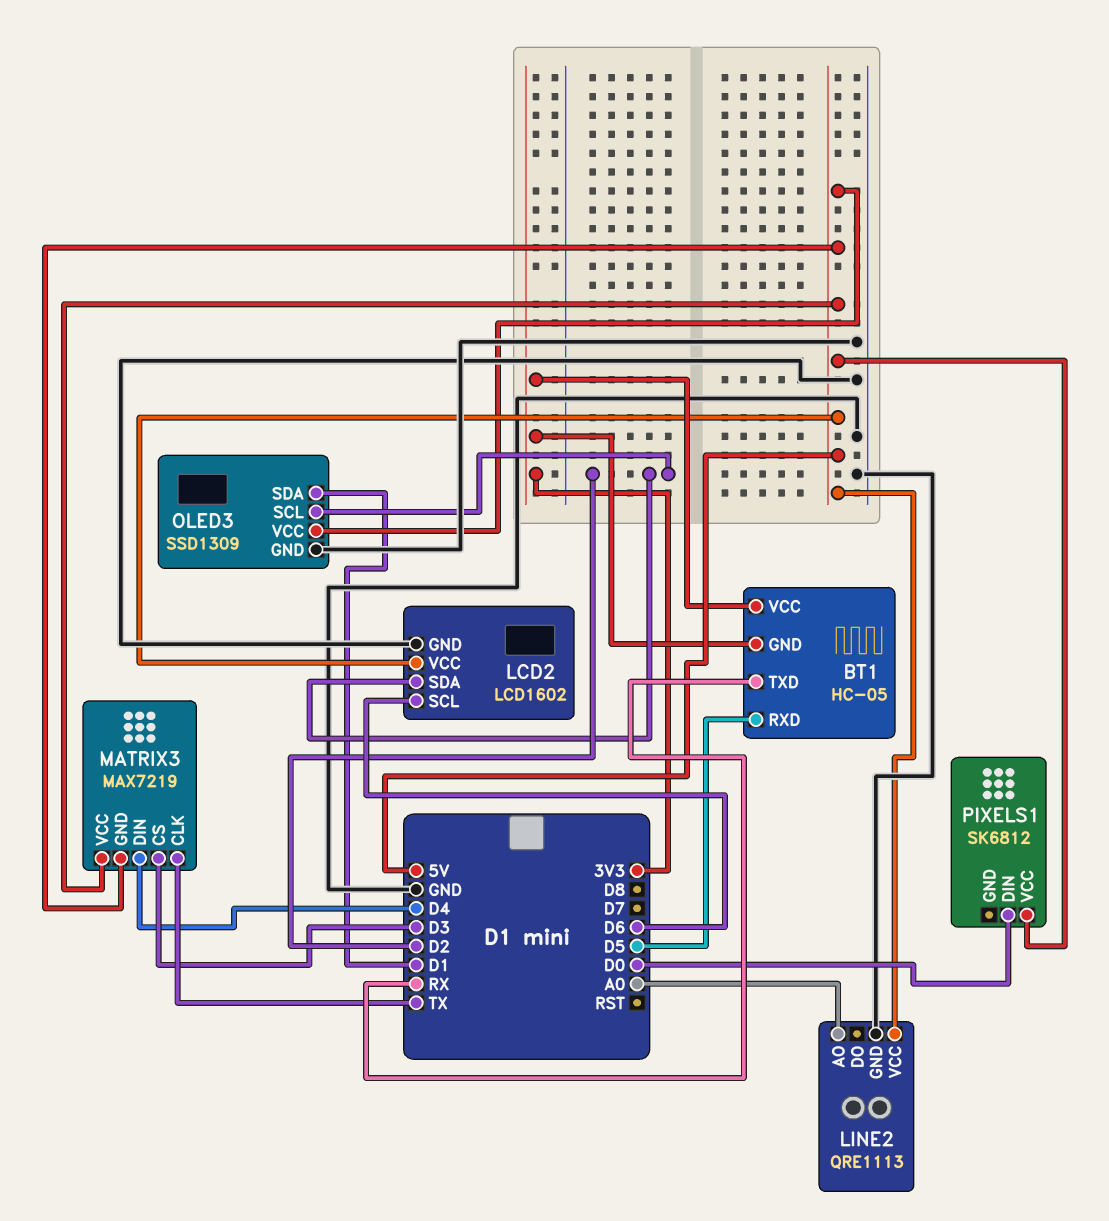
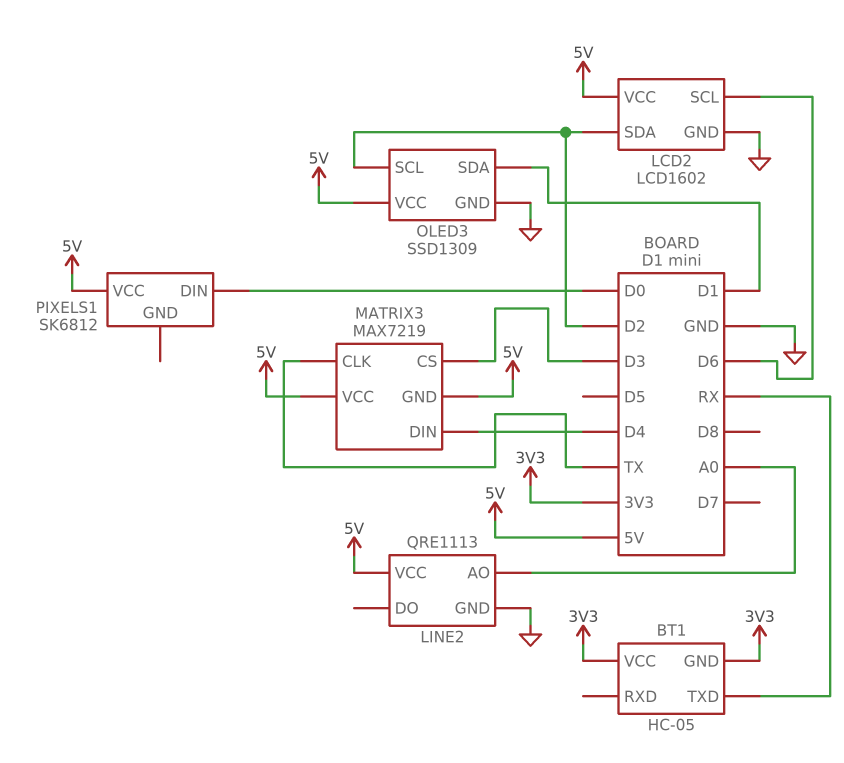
BT1 pin RXD: D5 -> none

